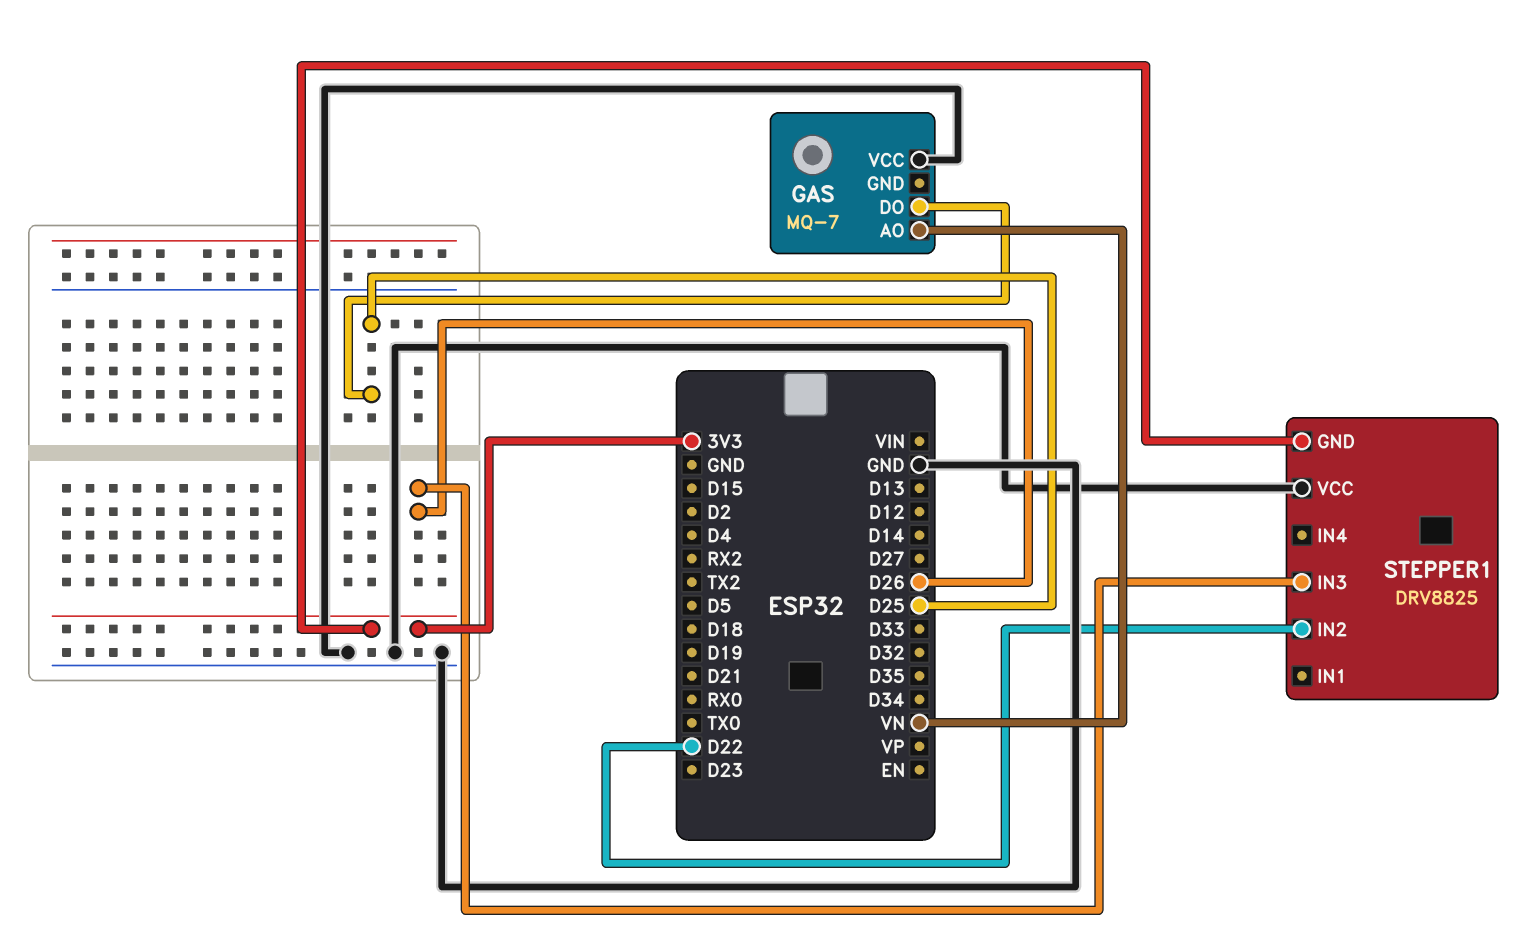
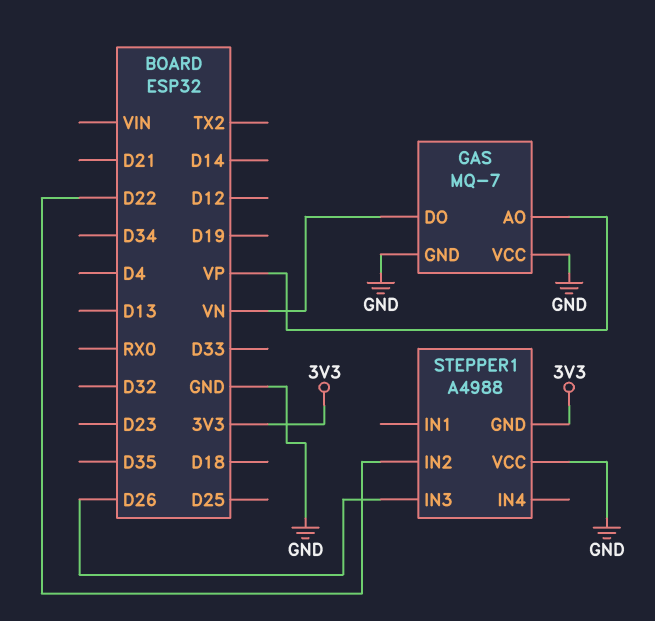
GAS pin AO: VN -> VP
GAS pin DO: D25 -> VN
GAS pin GND: none -> GND
STEPPER1: DRV8825 -> A4988

